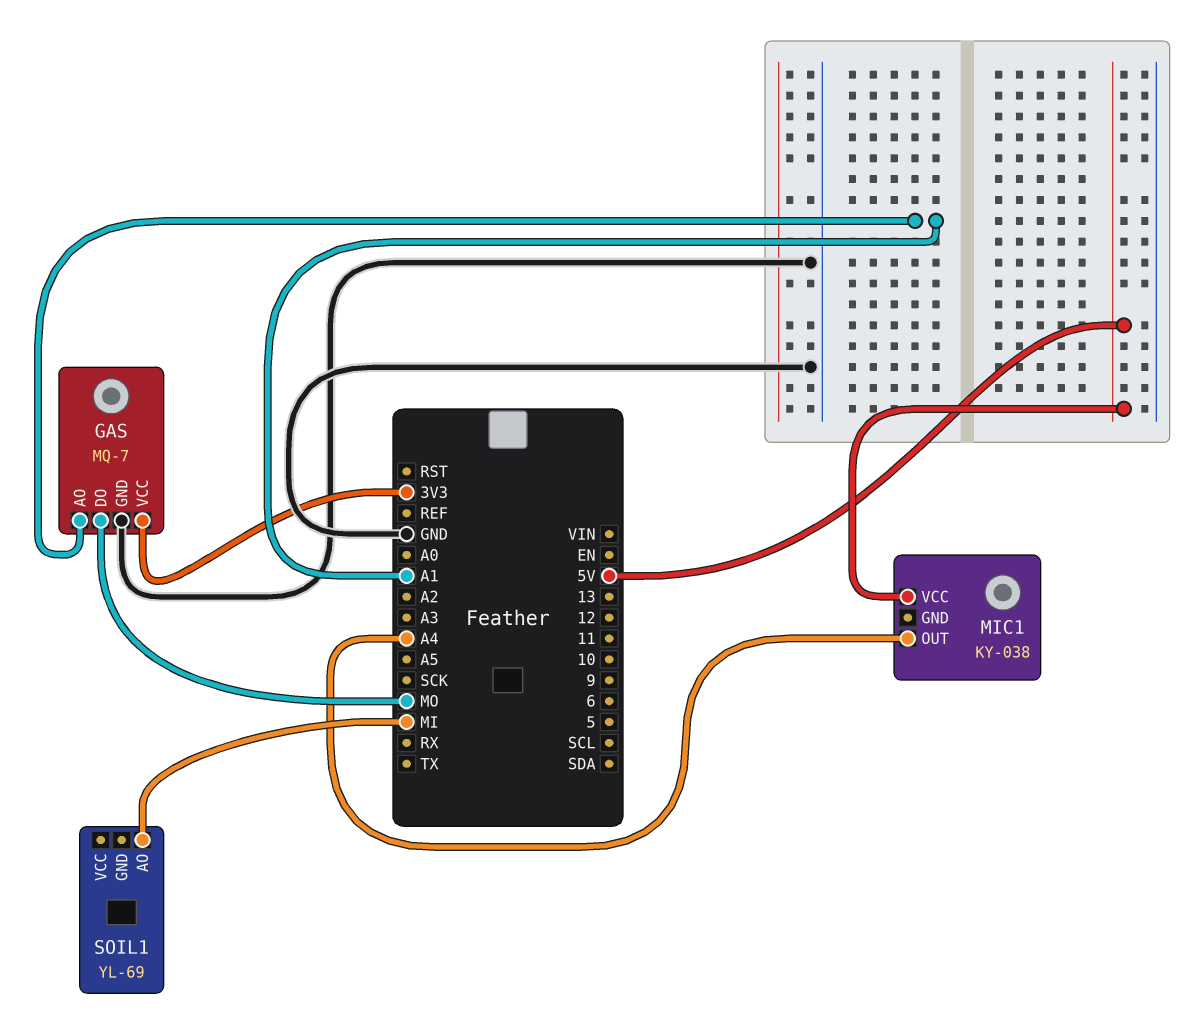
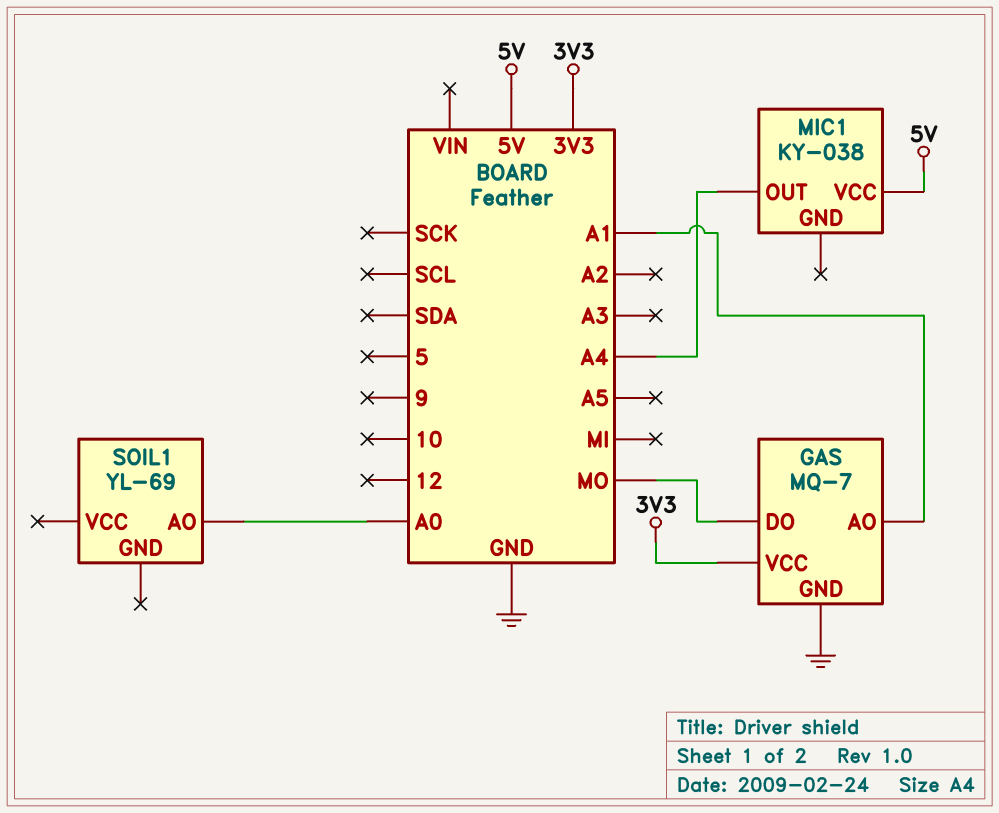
SOIL1 pin AO: MI -> A0

